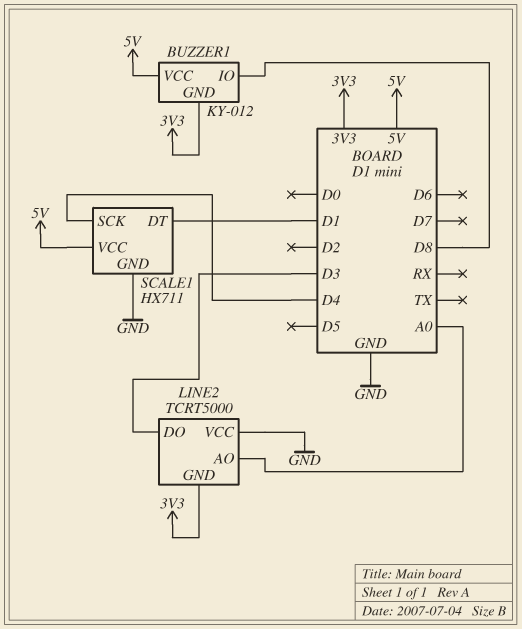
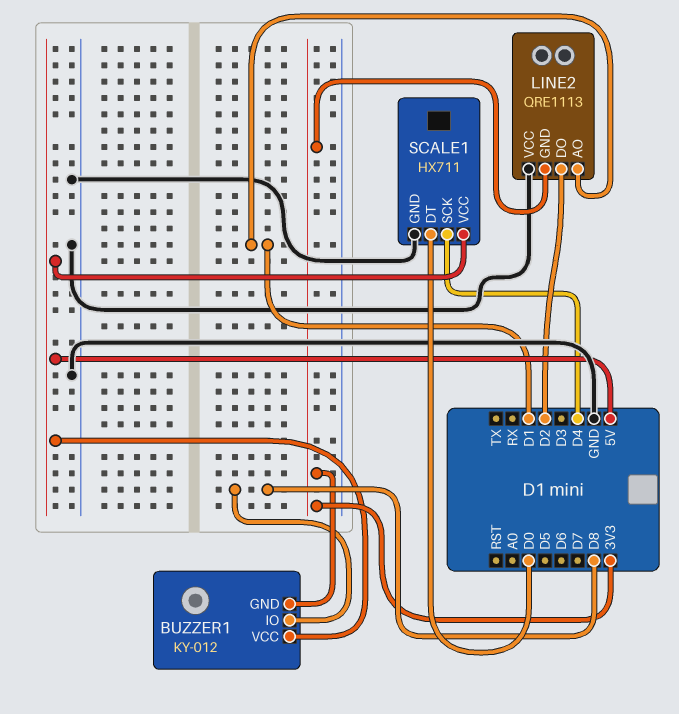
LINE2: TCRT5000 -> QRE1113
LINE2 pin AO: A0 -> D1
LINE2 pin DO: D3 -> D2
SCALE1 pin DT: D1 -> D0

